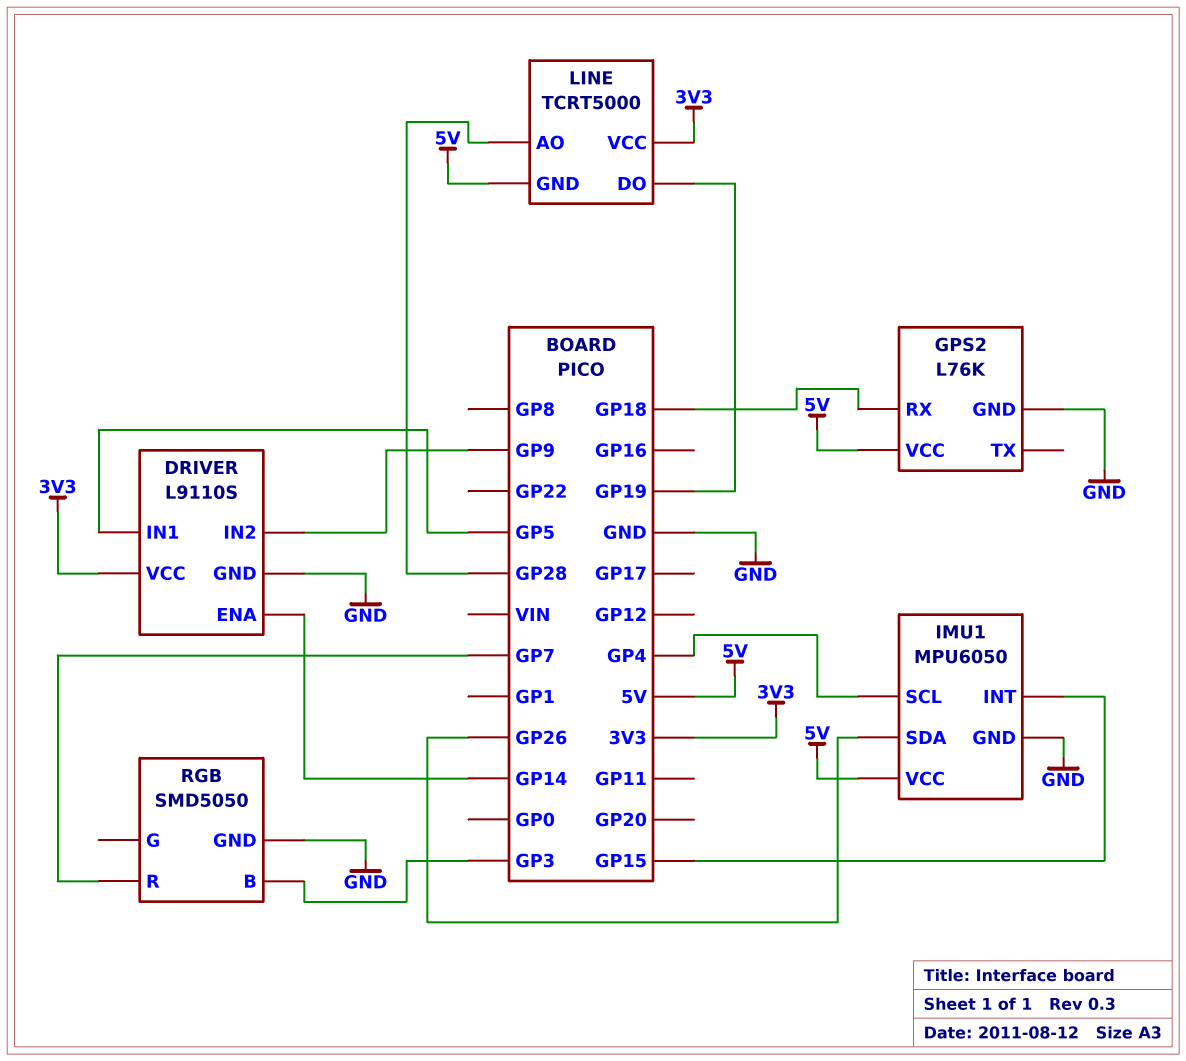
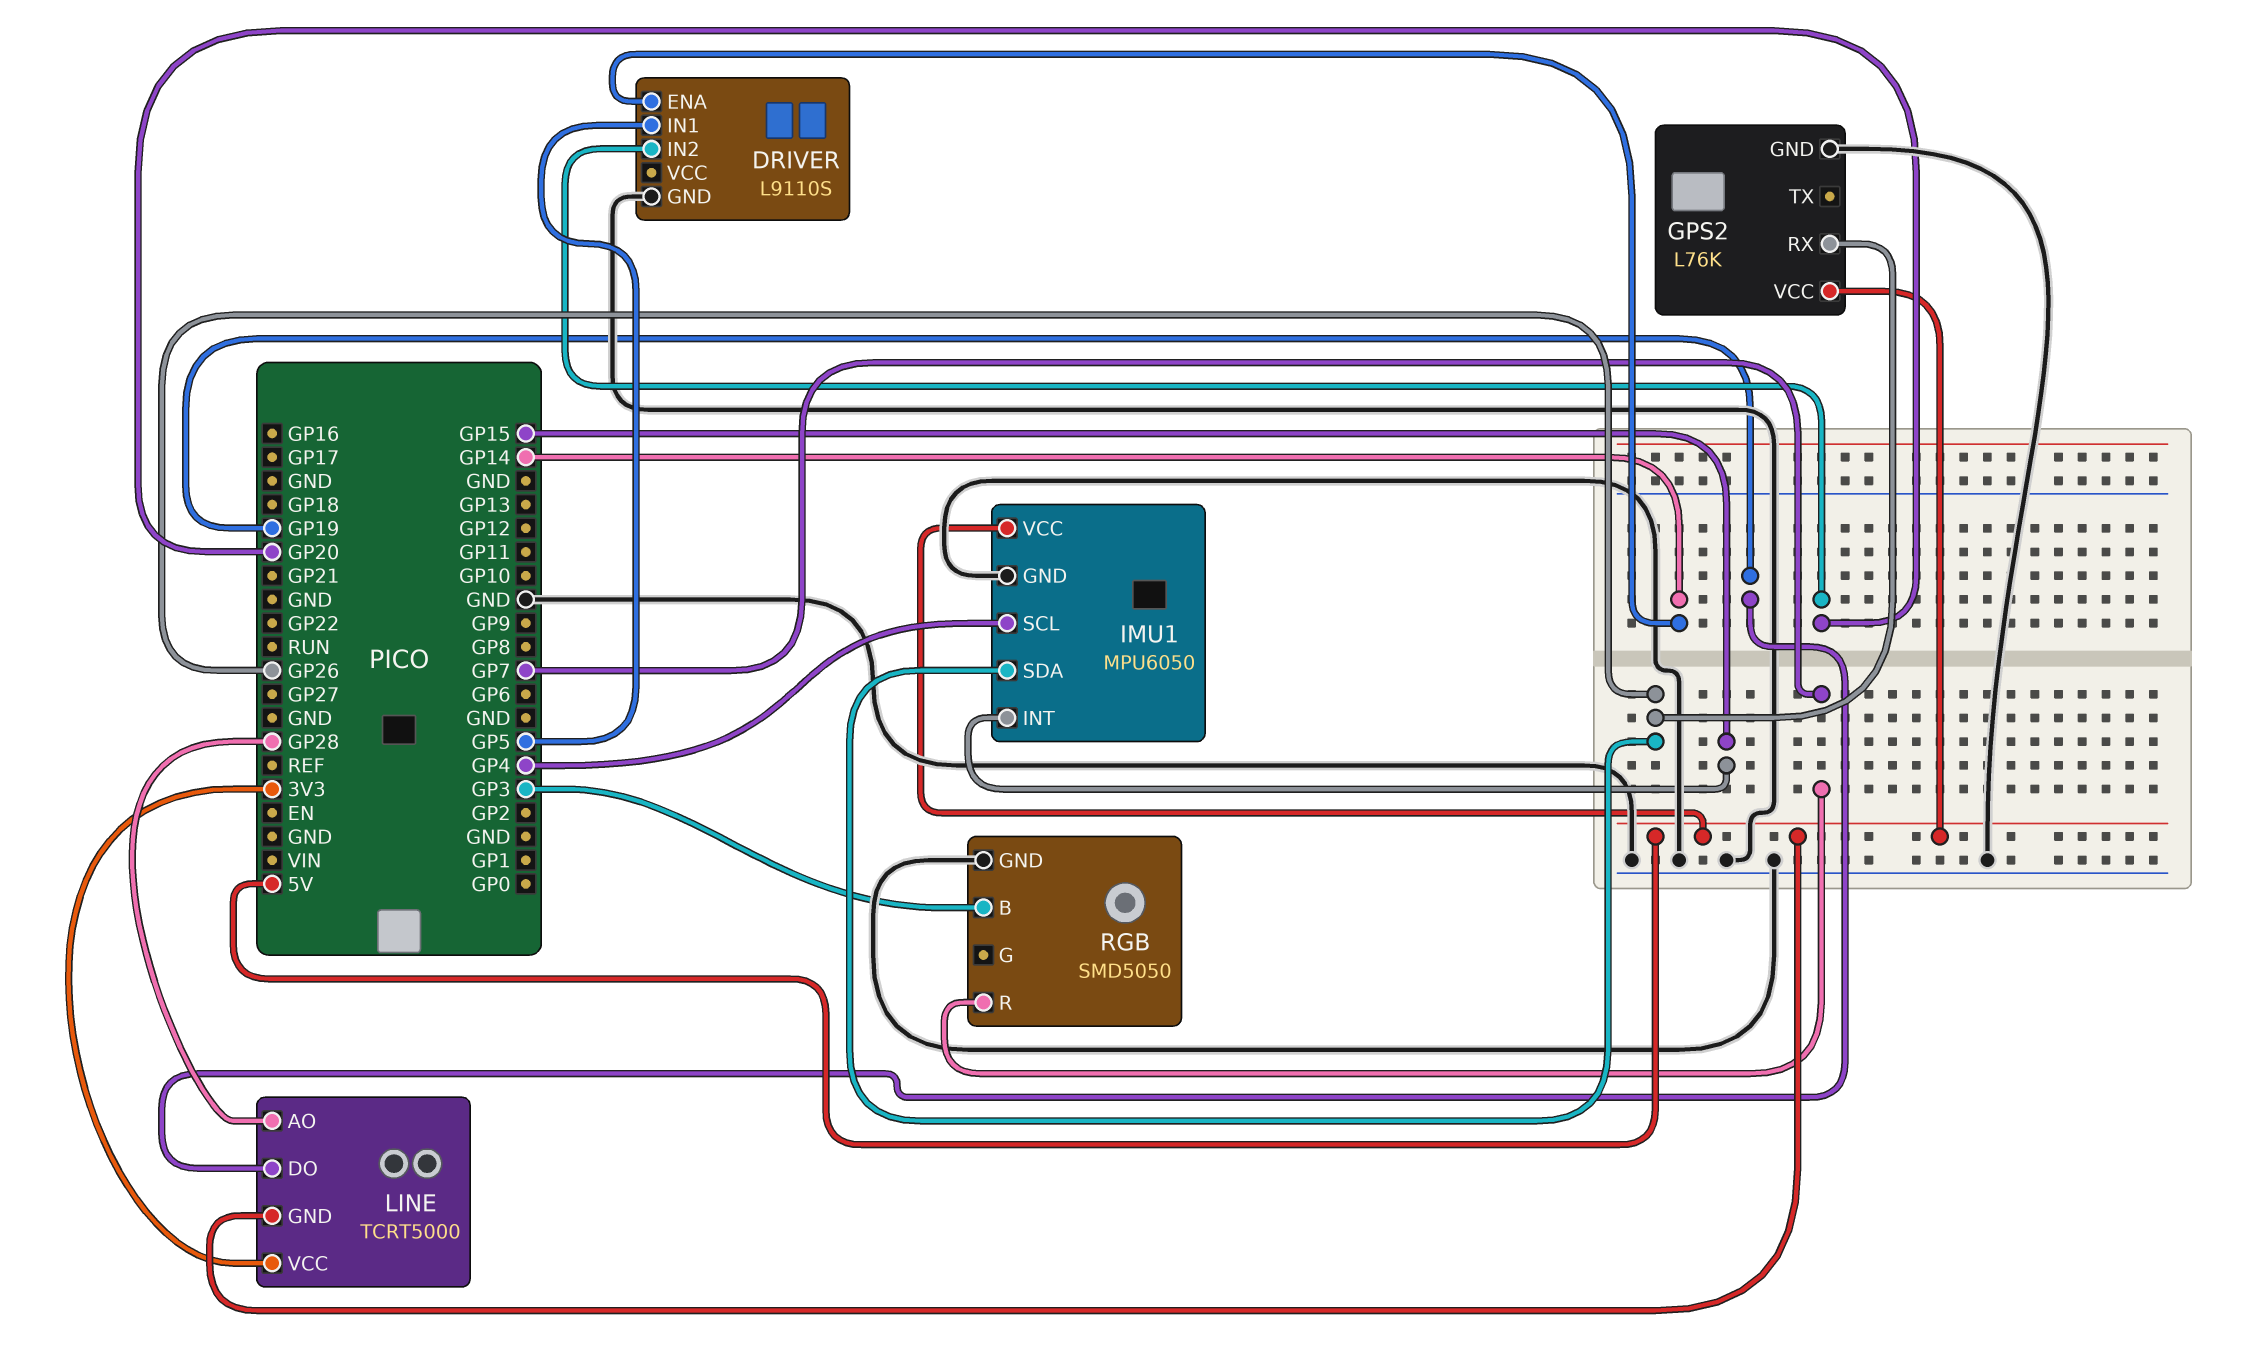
DRIVER pin IN2: GP9 -> GP20
DRIVER pin VCC: 3V3 -> none
GPS2 pin RX: GP18 -> GP26

